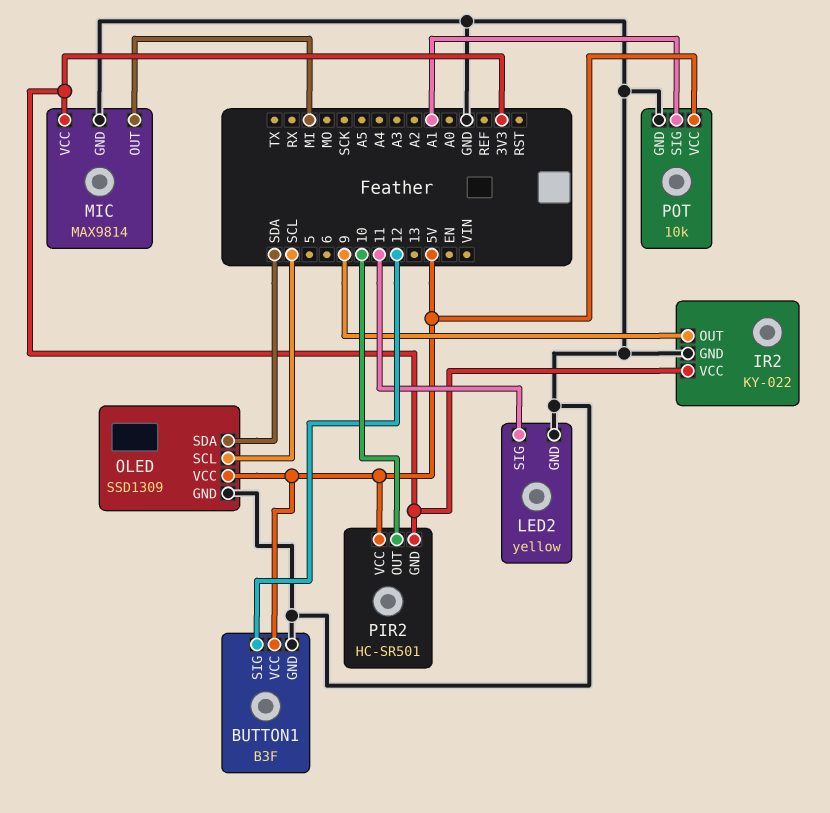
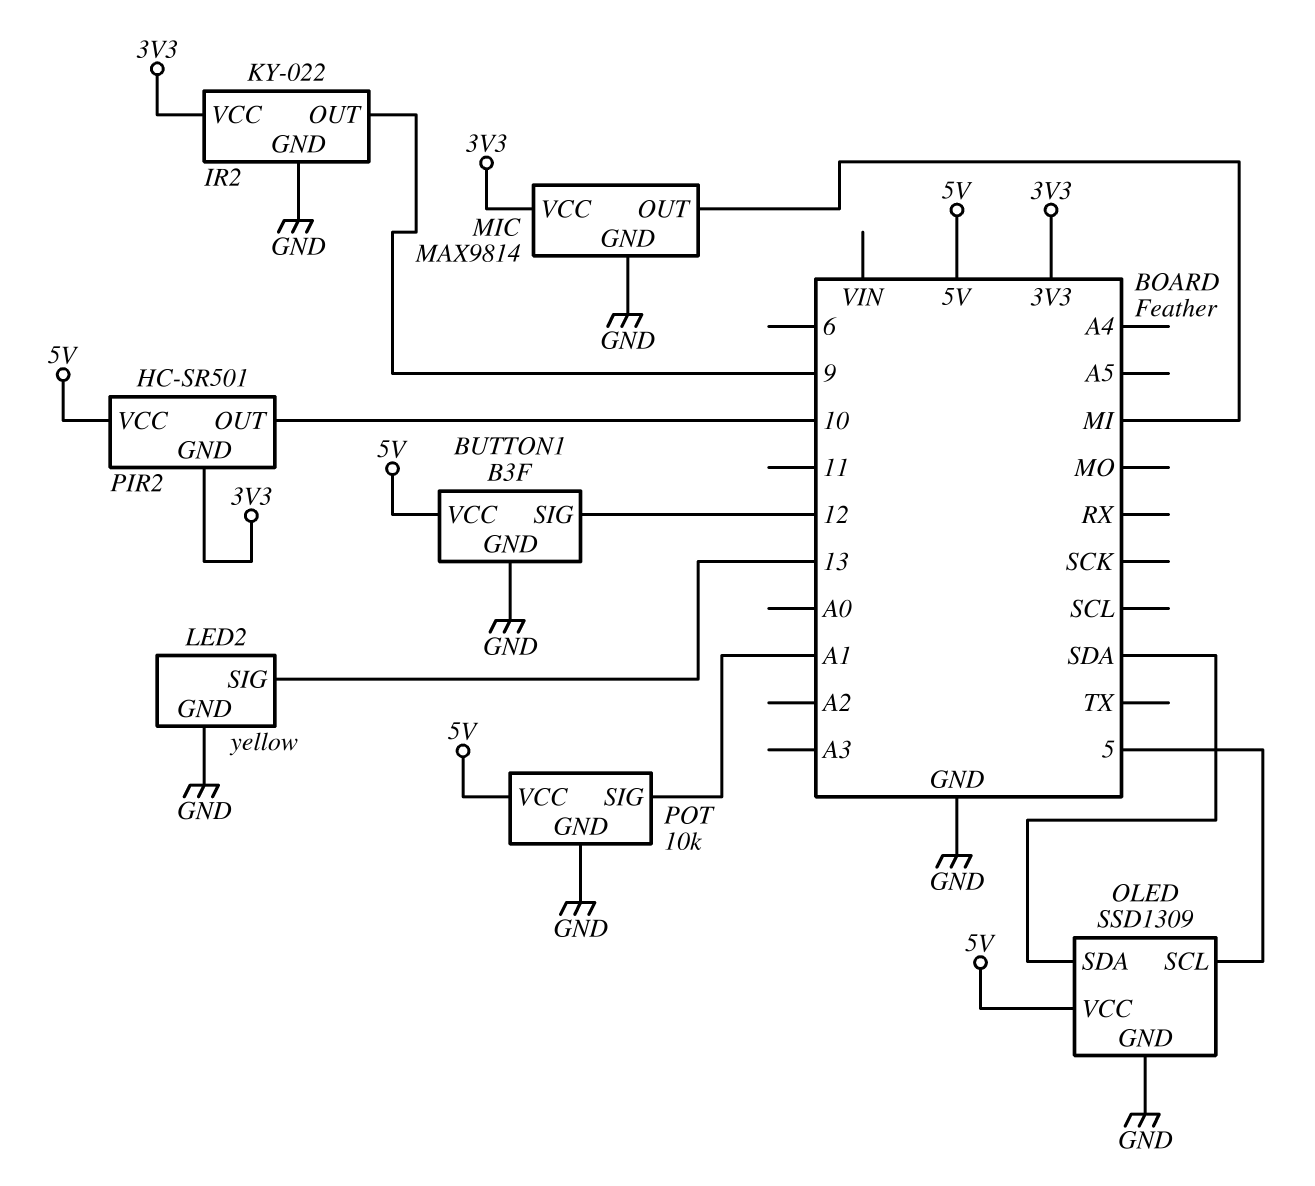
LED2 pin SIG: 11 -> 13
OLED pin SCL: SCL -> 5

